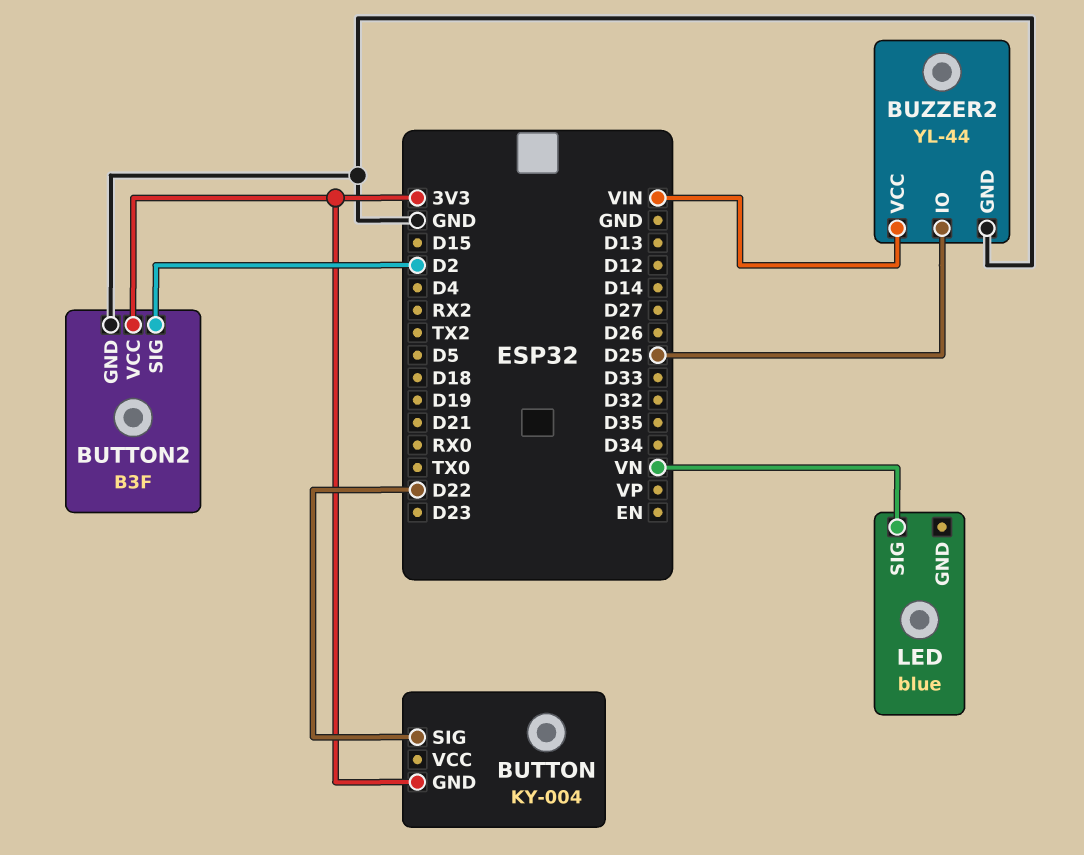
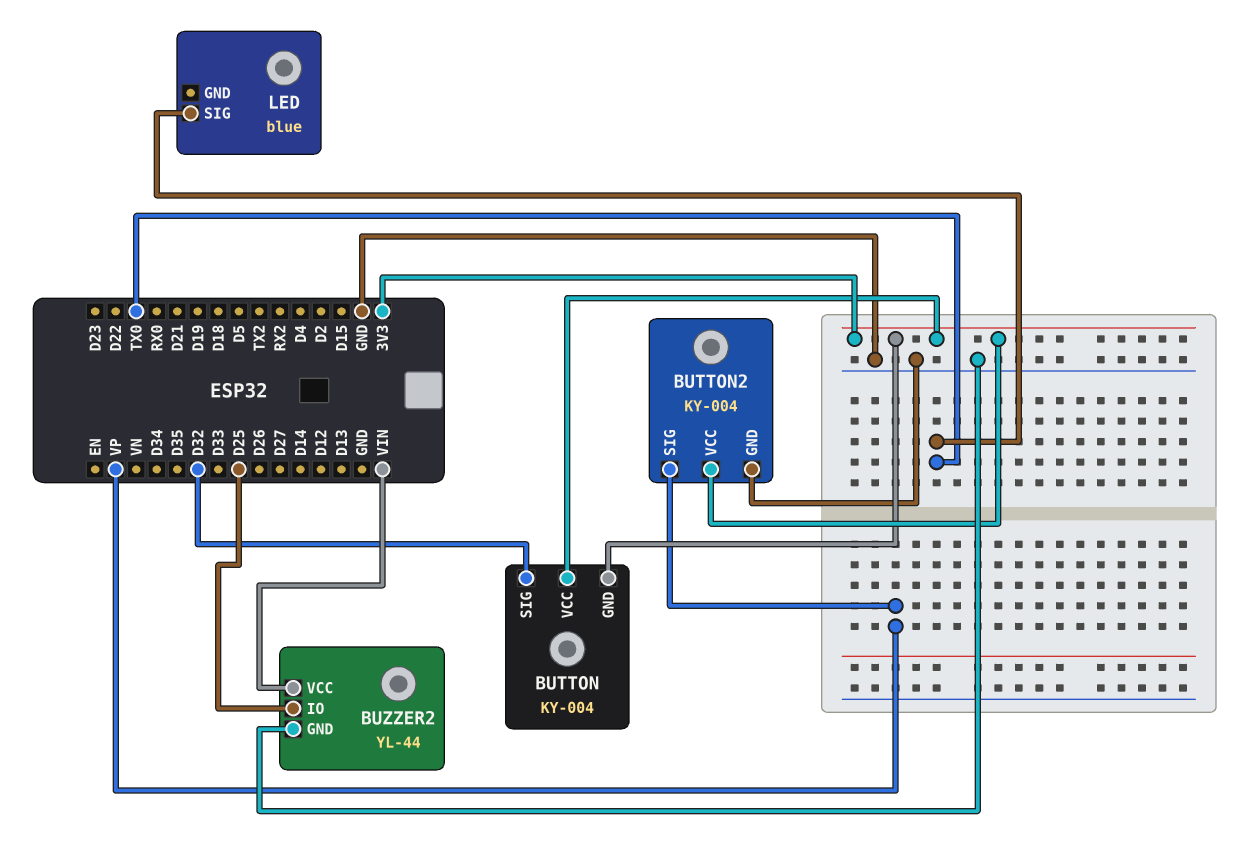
BUTTON pin SIG: D22 -> D32
BUTTON pin VCC: none -> 3V3
BUTTON2: B3F -> KY-004
BUTTON2 pin SIG: D2 -> VP
LED pin SIG: VN -> TX0

